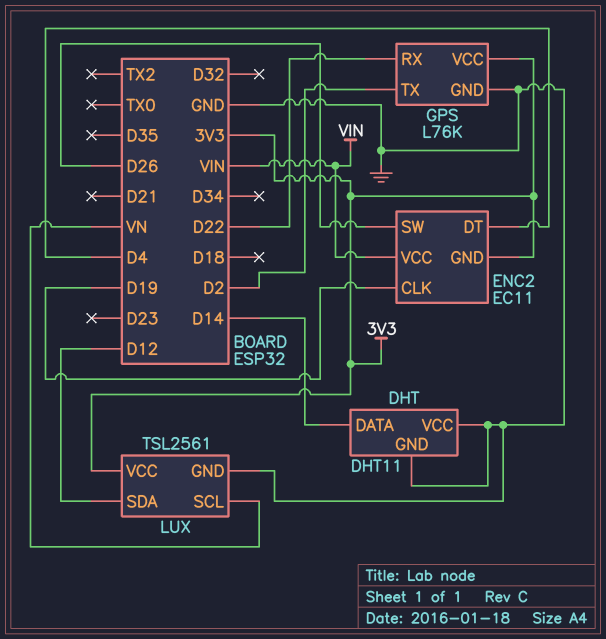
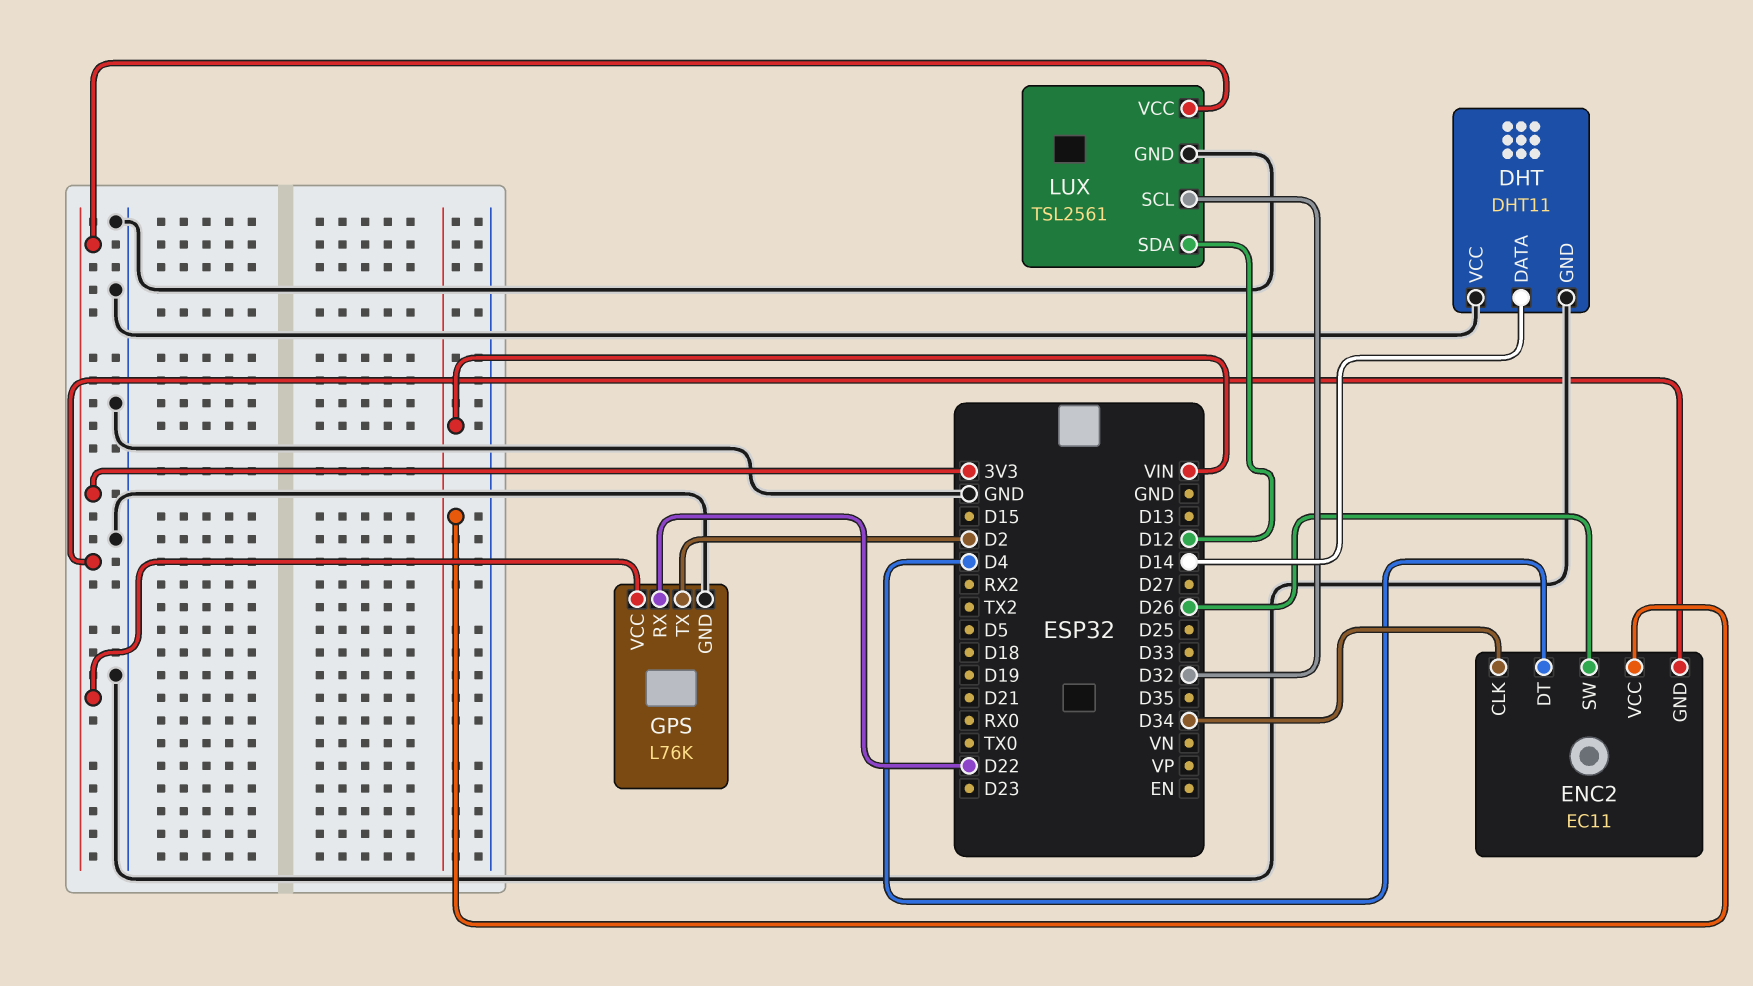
ENC2 pin CLK: D19 -> D34
LUX pin SCL: VN -> D32

